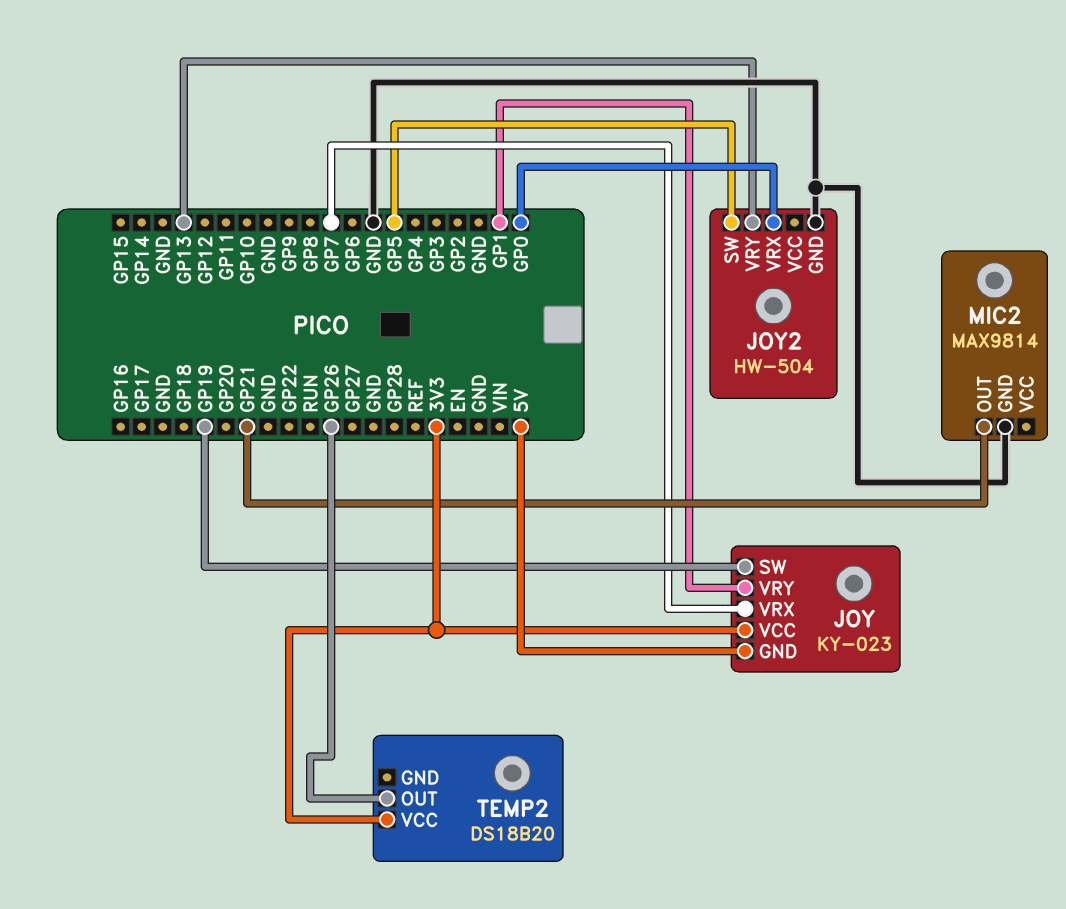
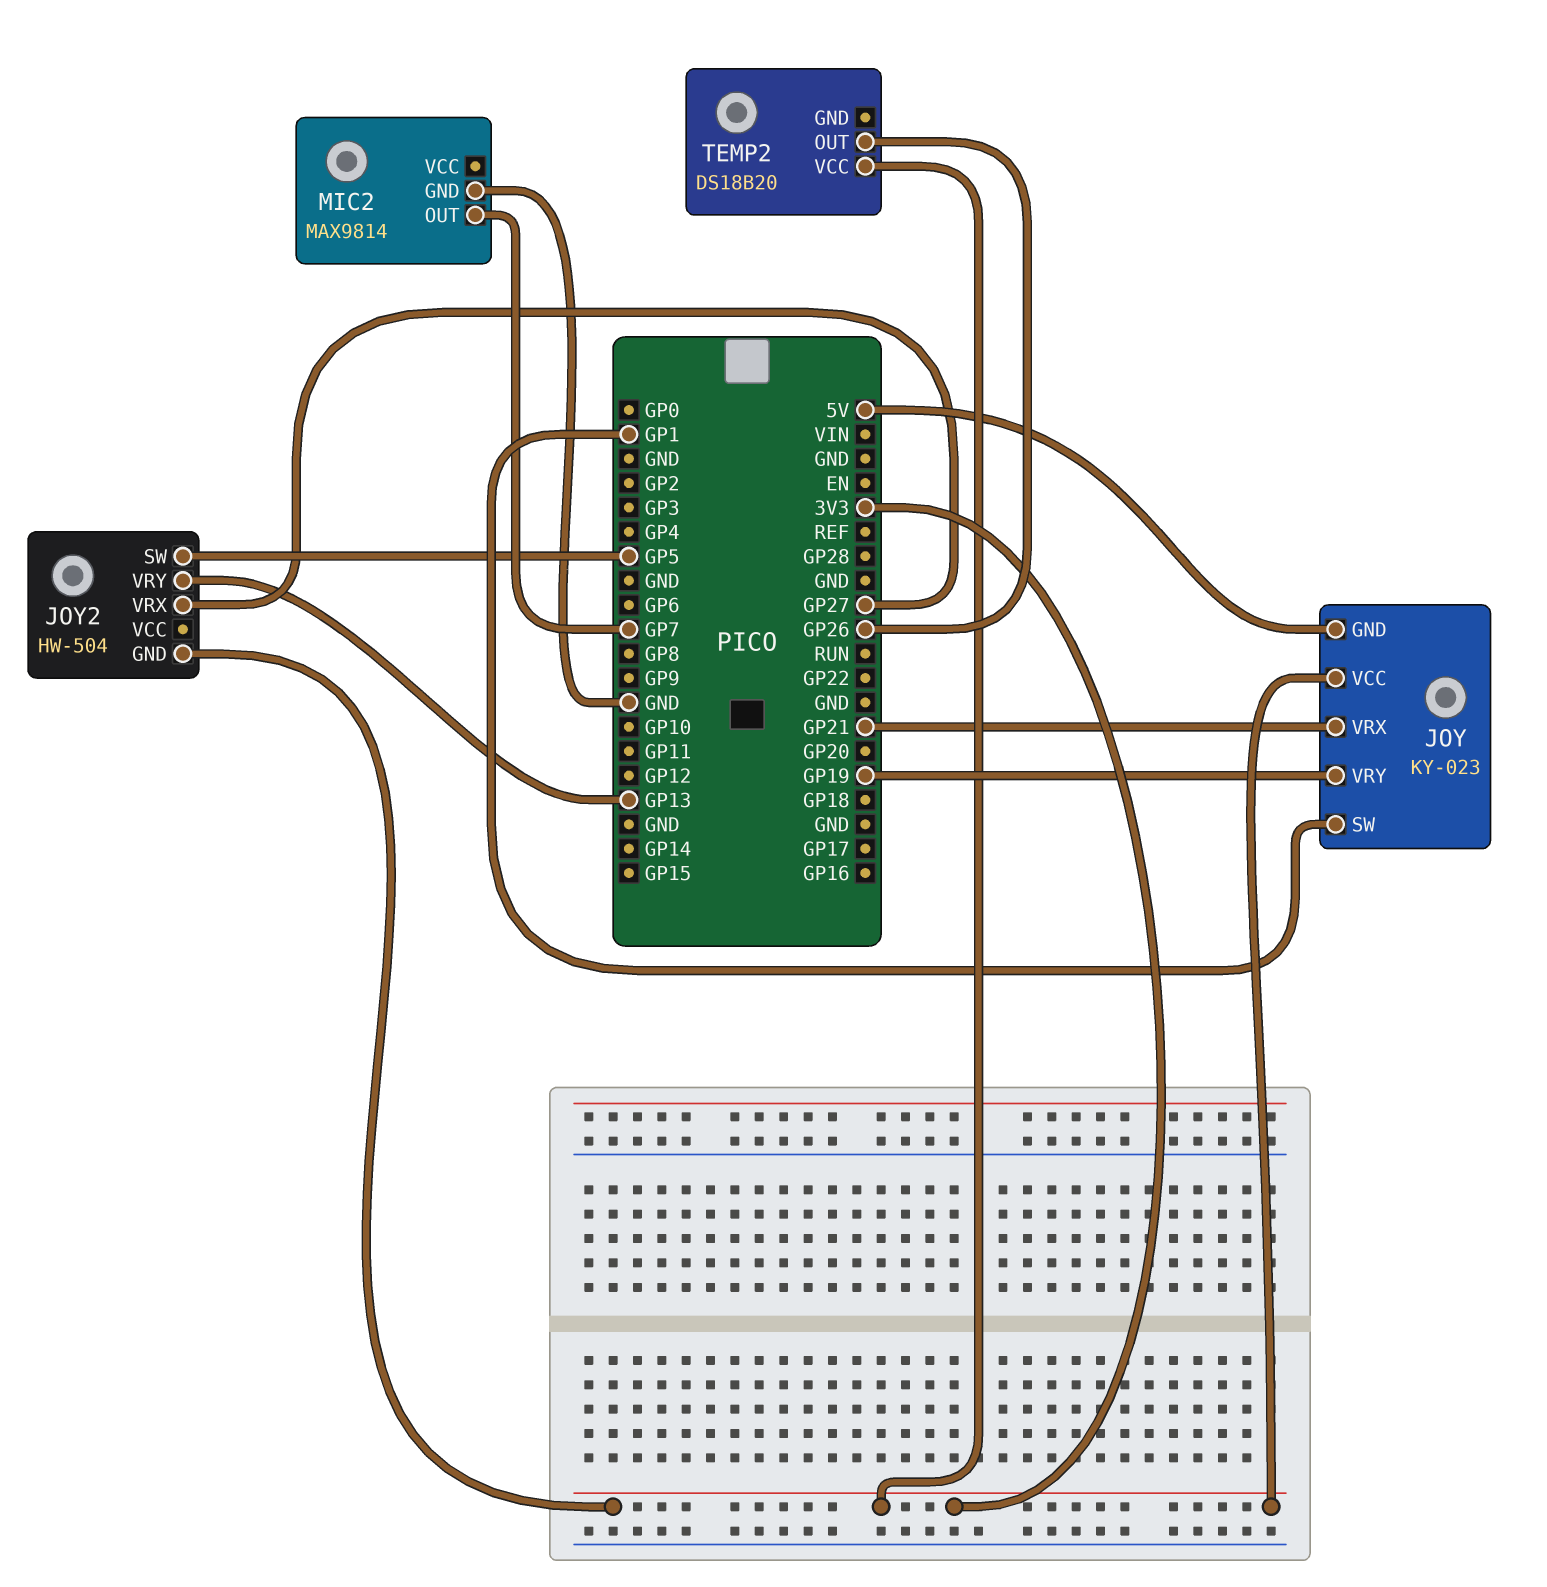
JOY pin SW: GP19 -> GP1
JOY pin VRX: GP7 -> GP21
JOY pin VRY: GP1 -> GP19
JOY2 pin GND: GND -> 3V3
JOY2 pin VRX: GP0 -> GP27
MIC2 pin OUT: GP21 -> GP7

